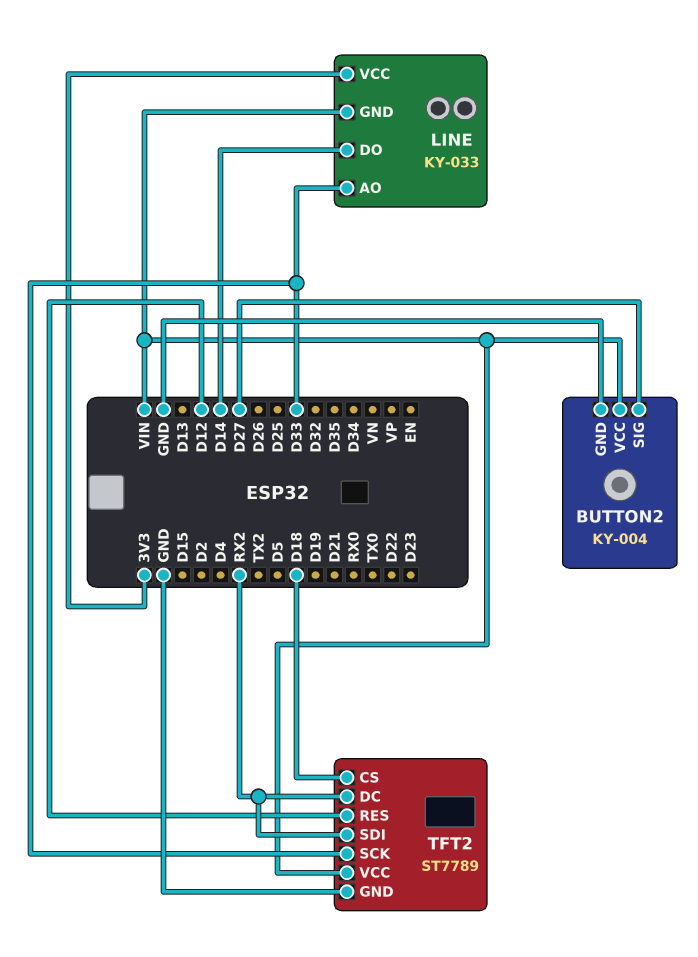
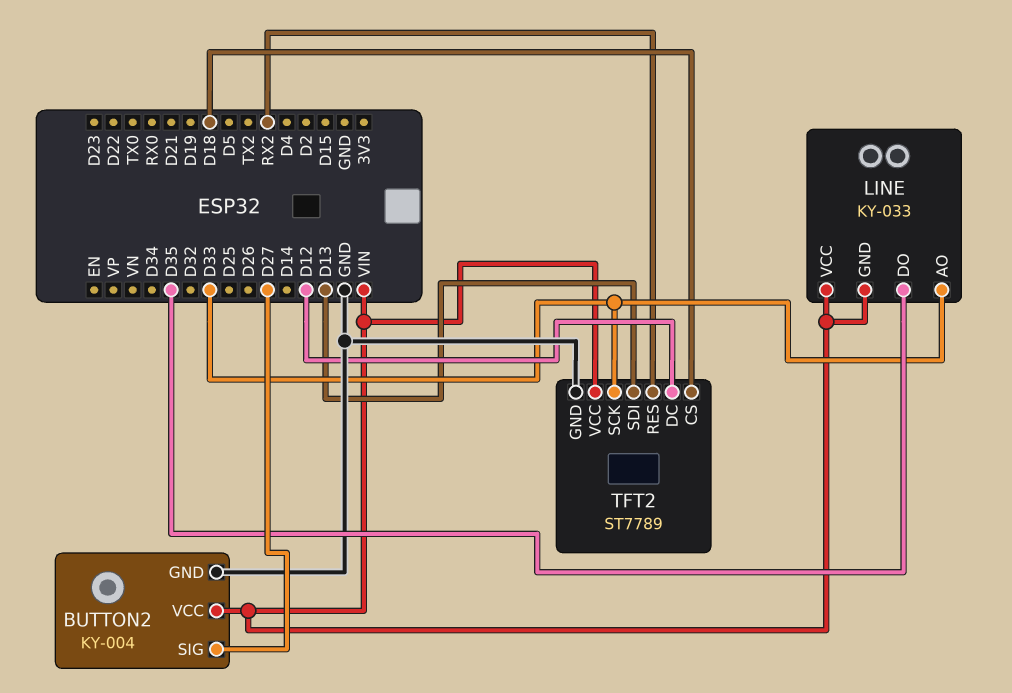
LINE pin DO: D14 -> D35
LINE pin VCC: 3V3 -> VIN
TFT2 pin DC: RX2 -> D12
TFT2 pin RES: D12 -> RX2
TFT2 pin SDI: RX2 -> D13

